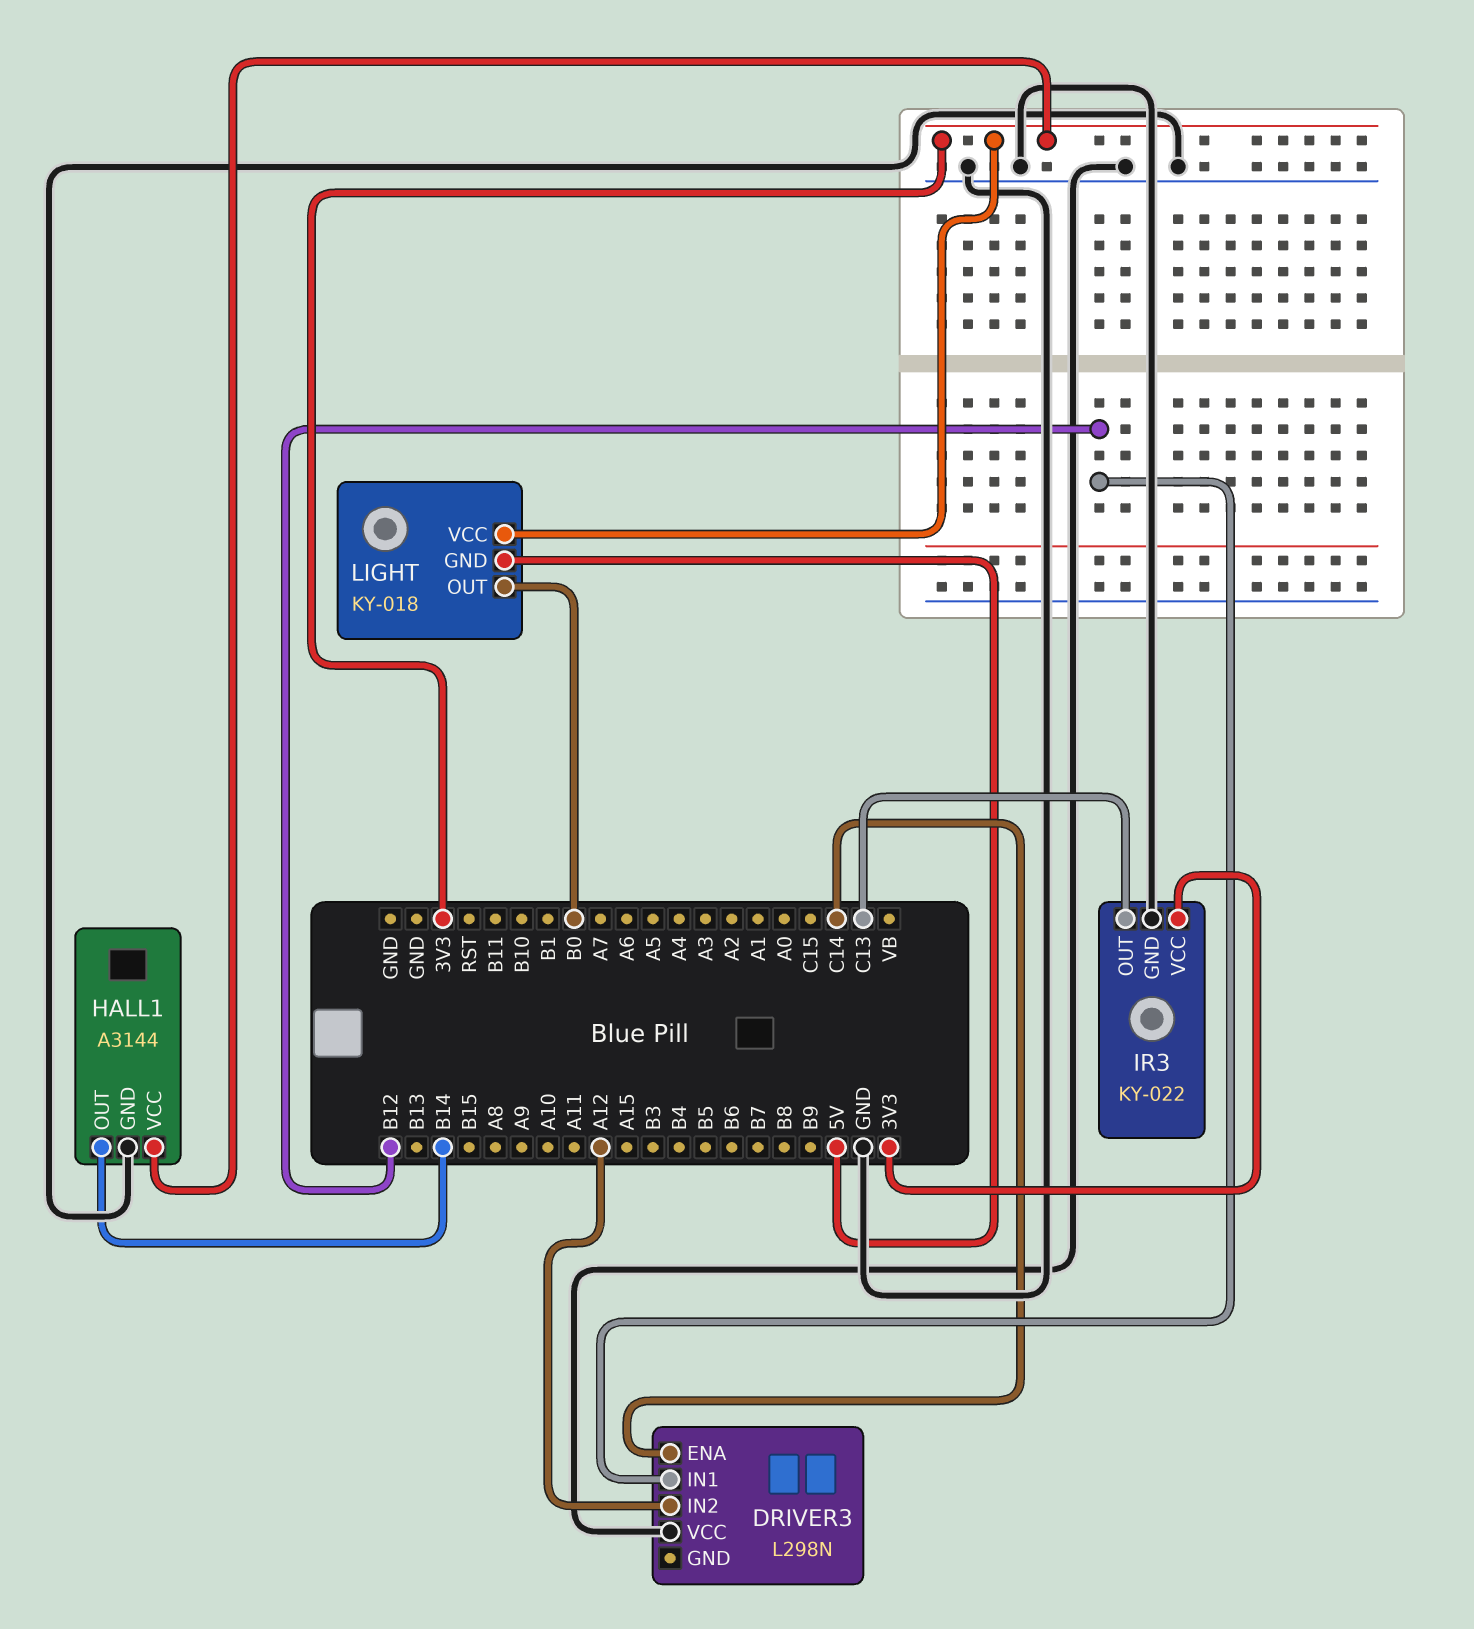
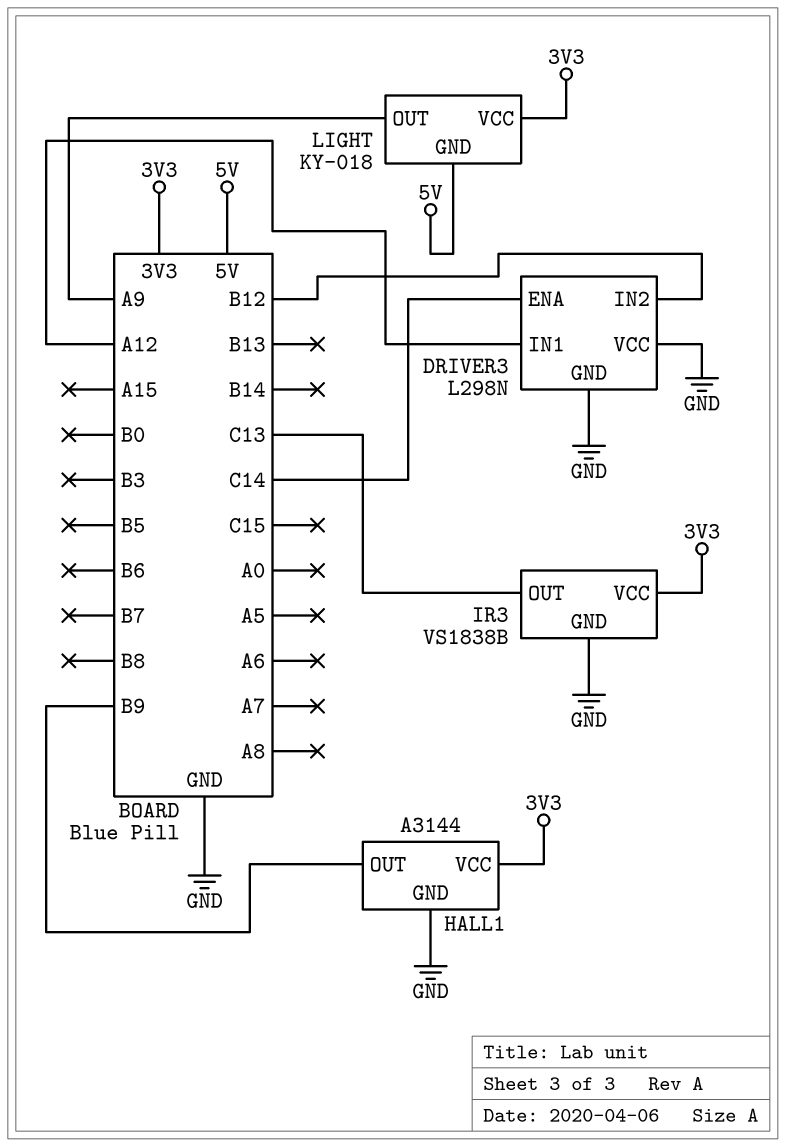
DRIVER3 pin GND: none -> GND
DRIVER3 pin IN1: B12 -> A12
DRIVER3 pin IN2: A12 -> B12
HALL1 pin OUT: B14 -> B9
IR3: KY-022 -> VS1838B
LIGHT pin OUT: B0 -> A9

